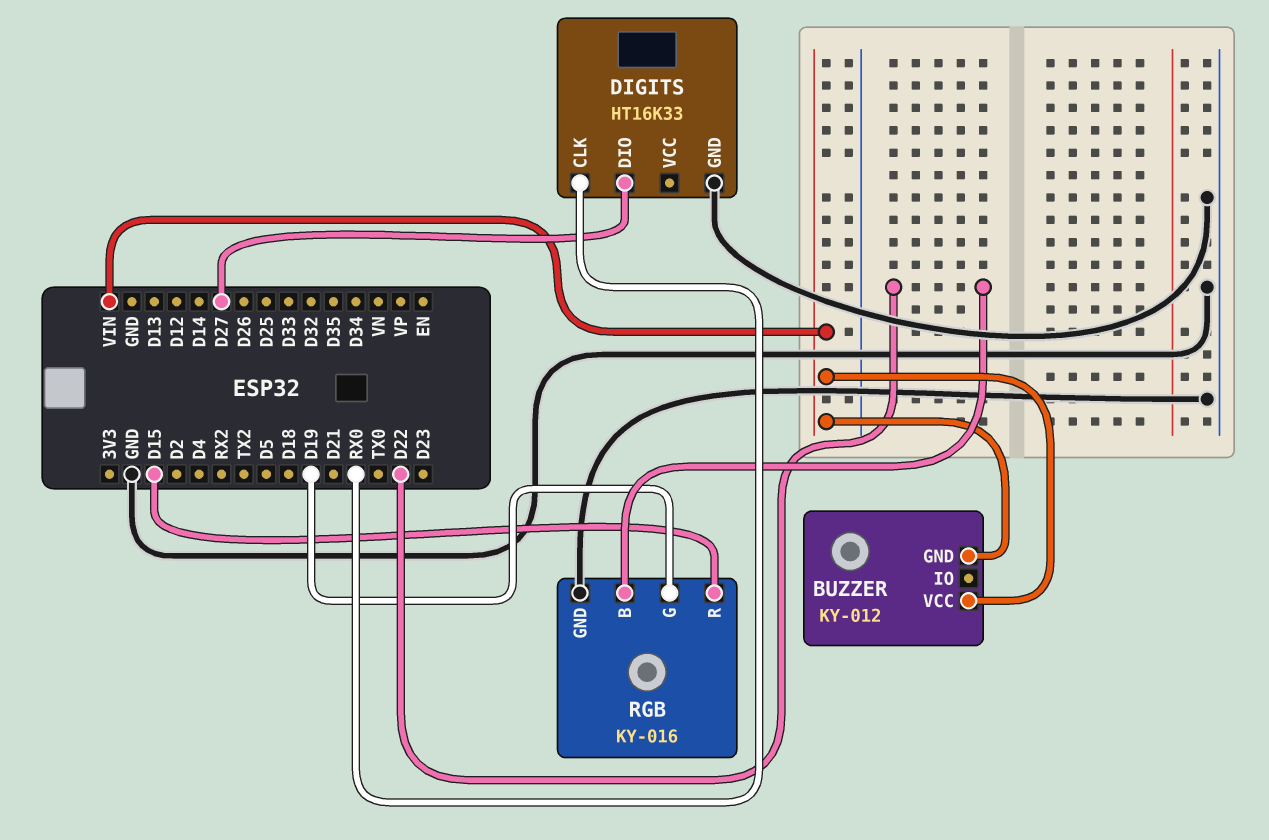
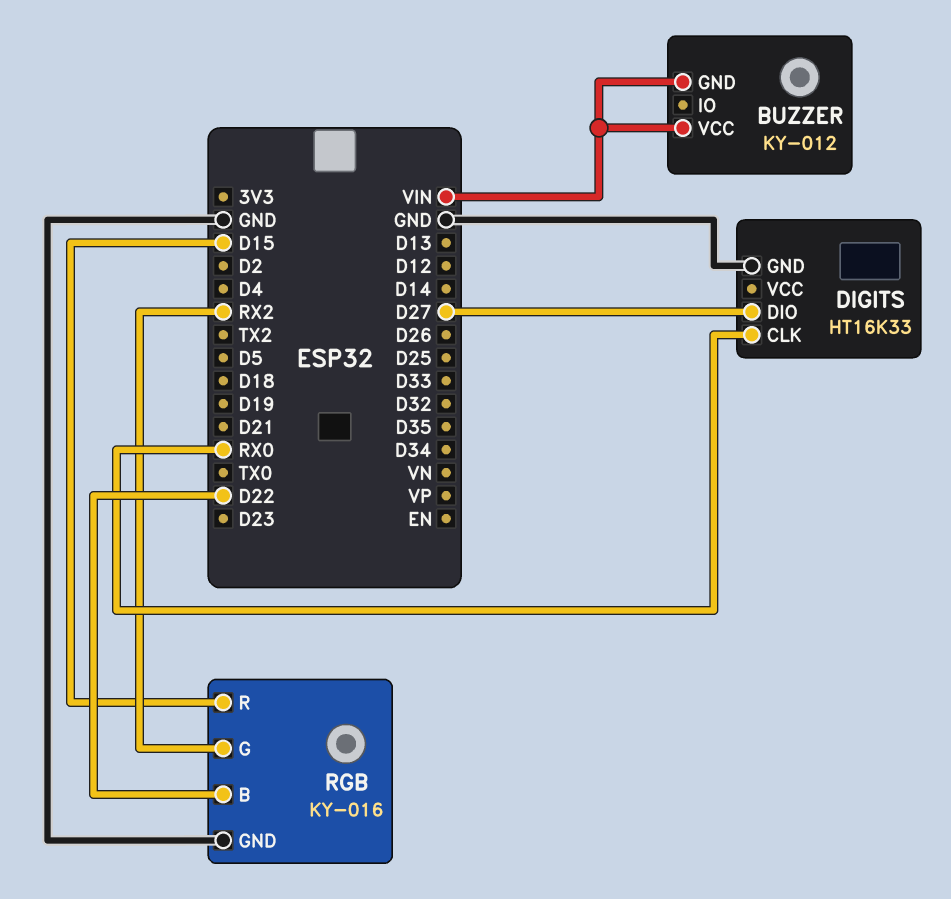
RGB pin G: D19 -> RX2

